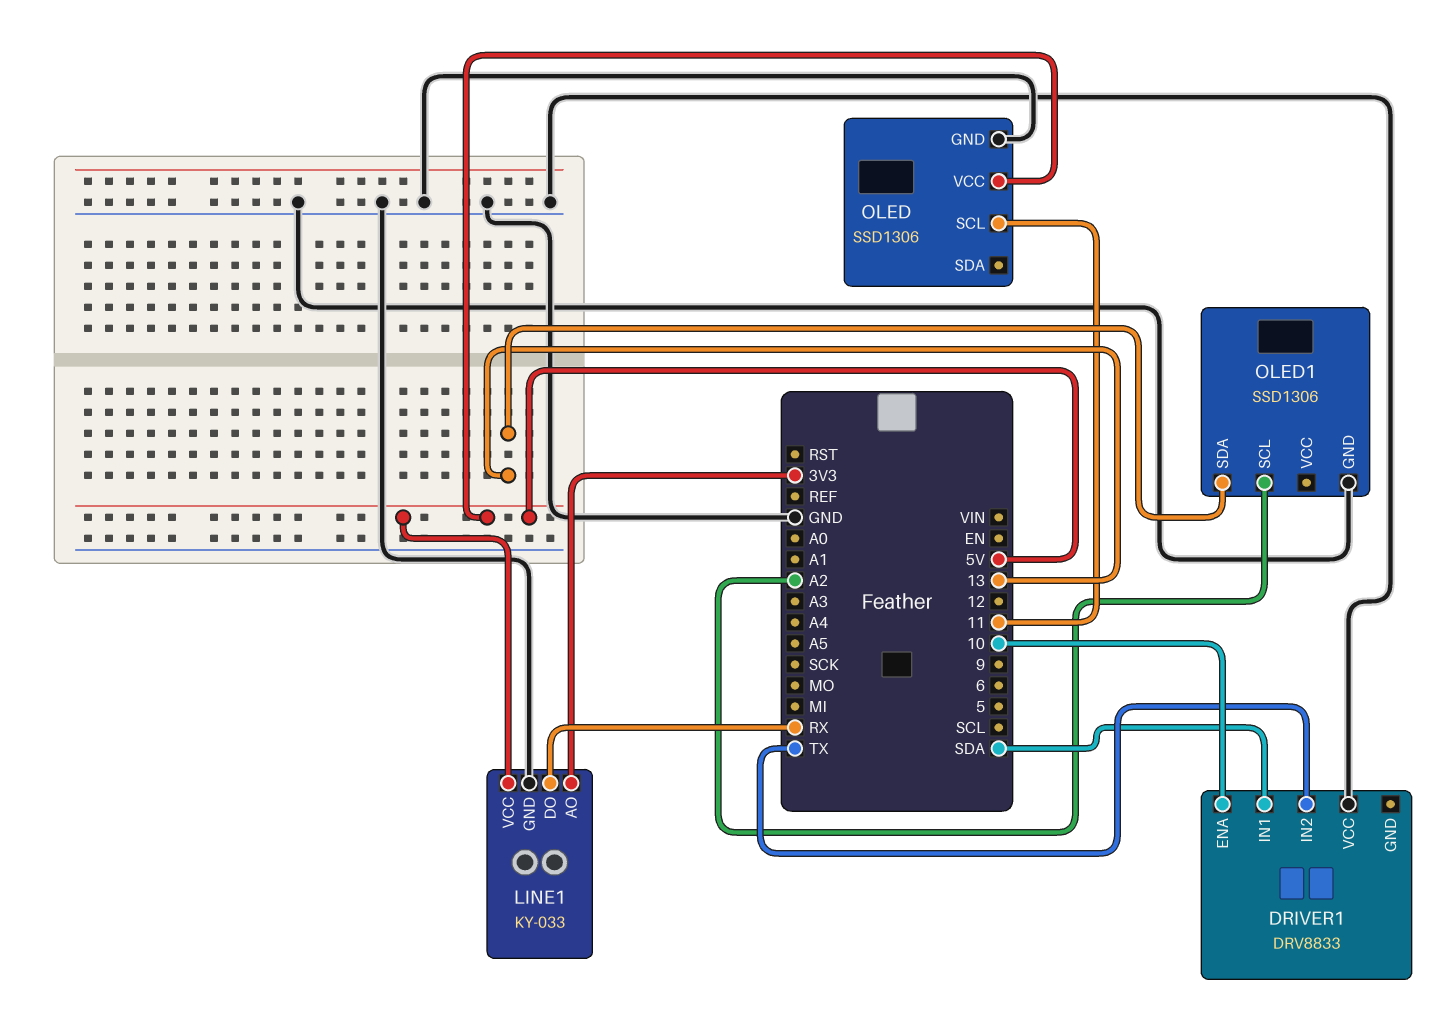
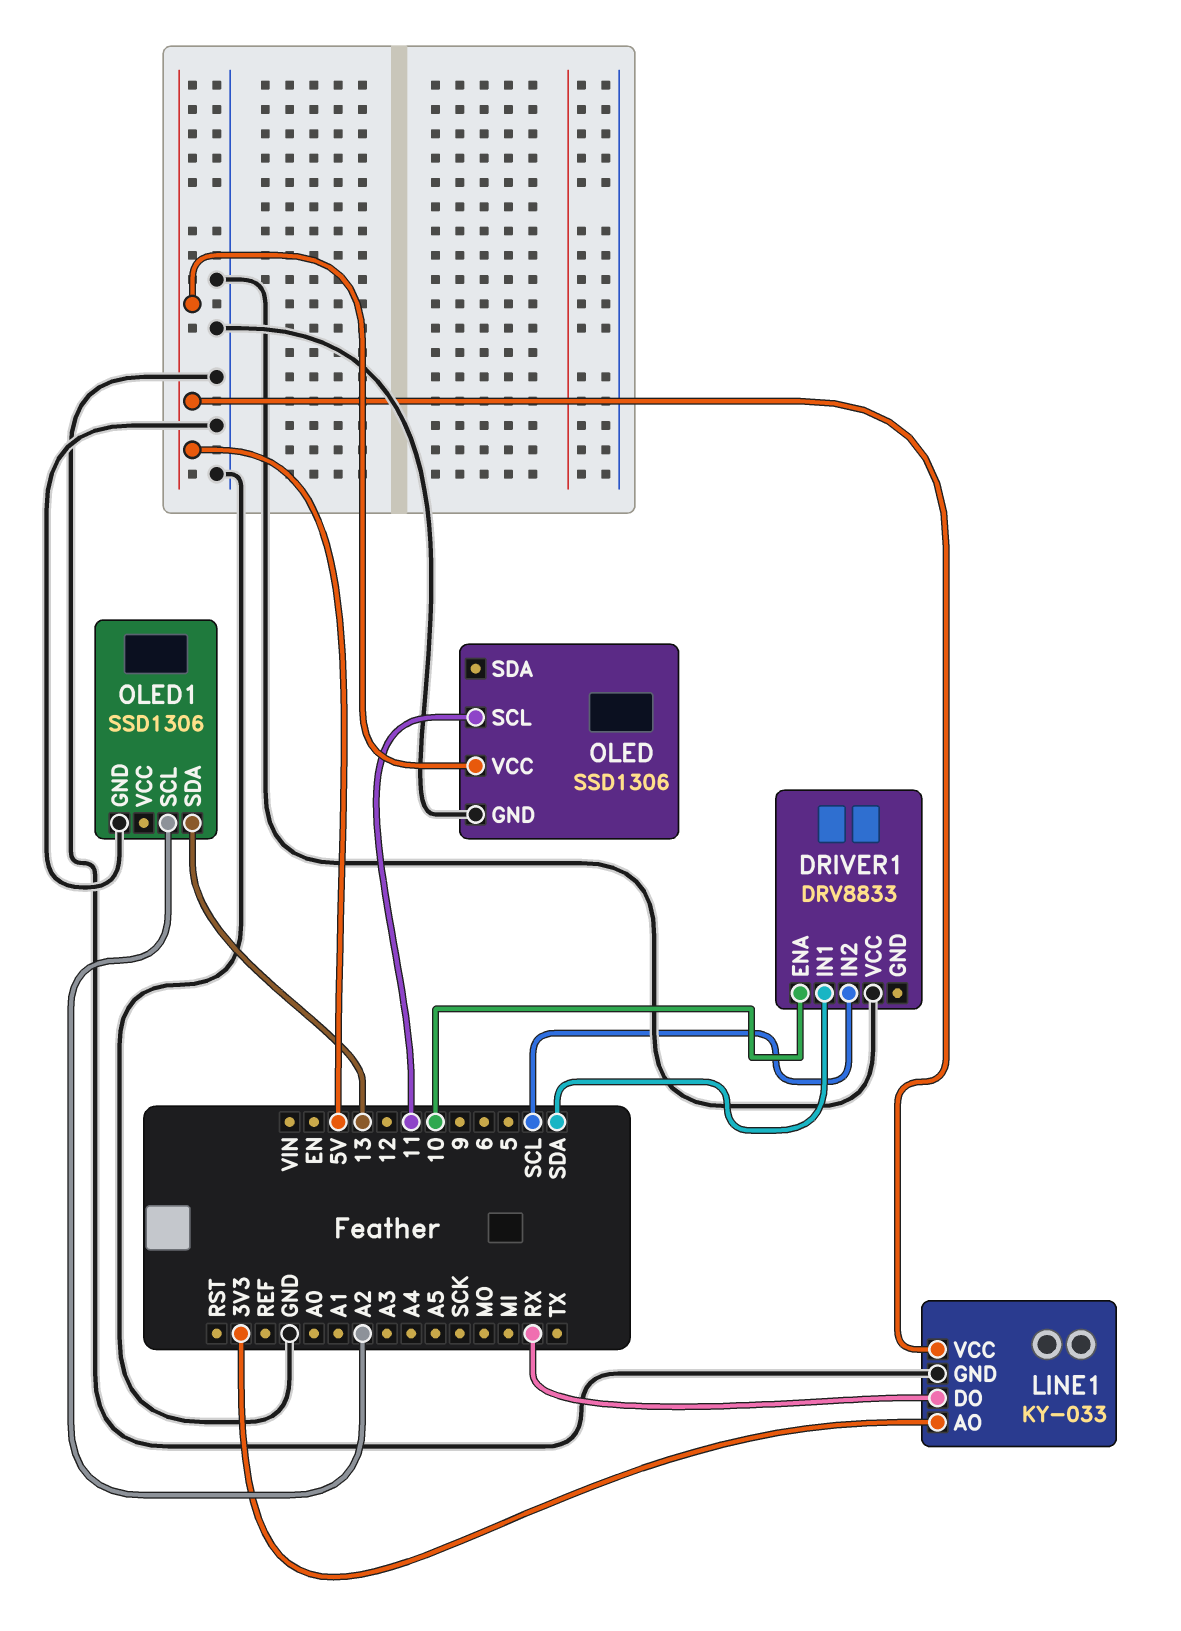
DRIVER1 pin IN2: TX -> SCL

